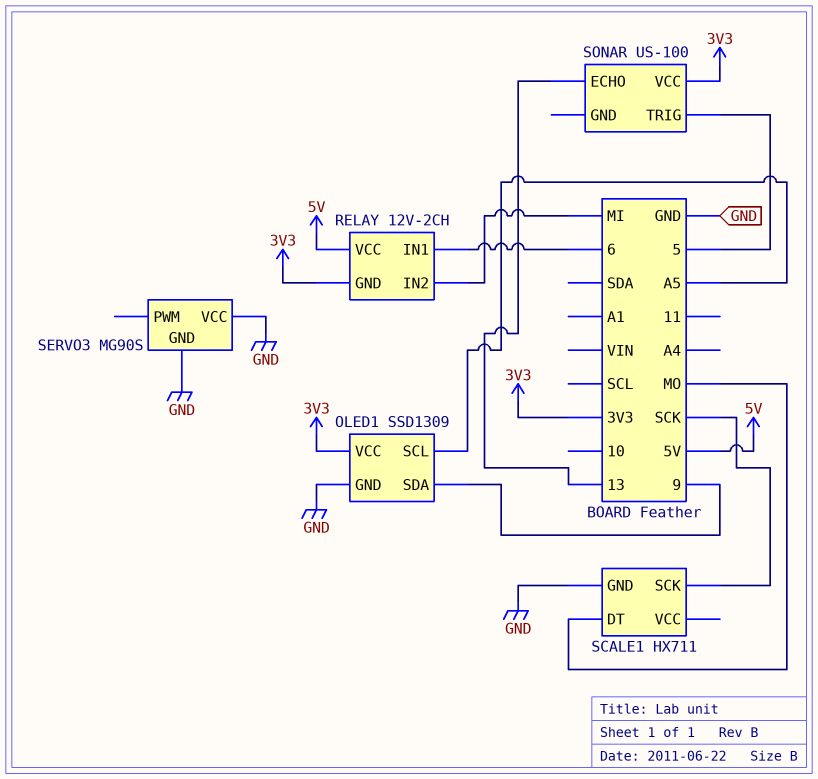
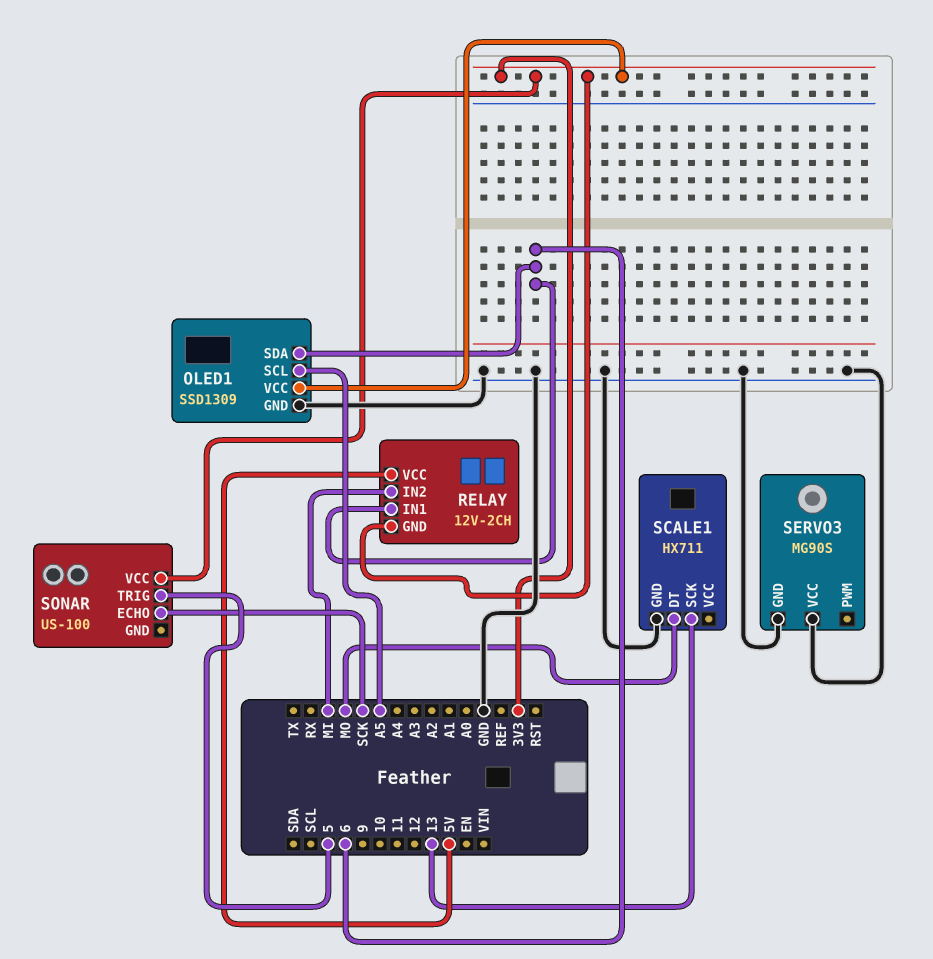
OLED1 pin SDA: 9 -> 6
SCALE1 pin SCK: SCK -> 13
SONAR pin ECHO: 13 -> SCK

